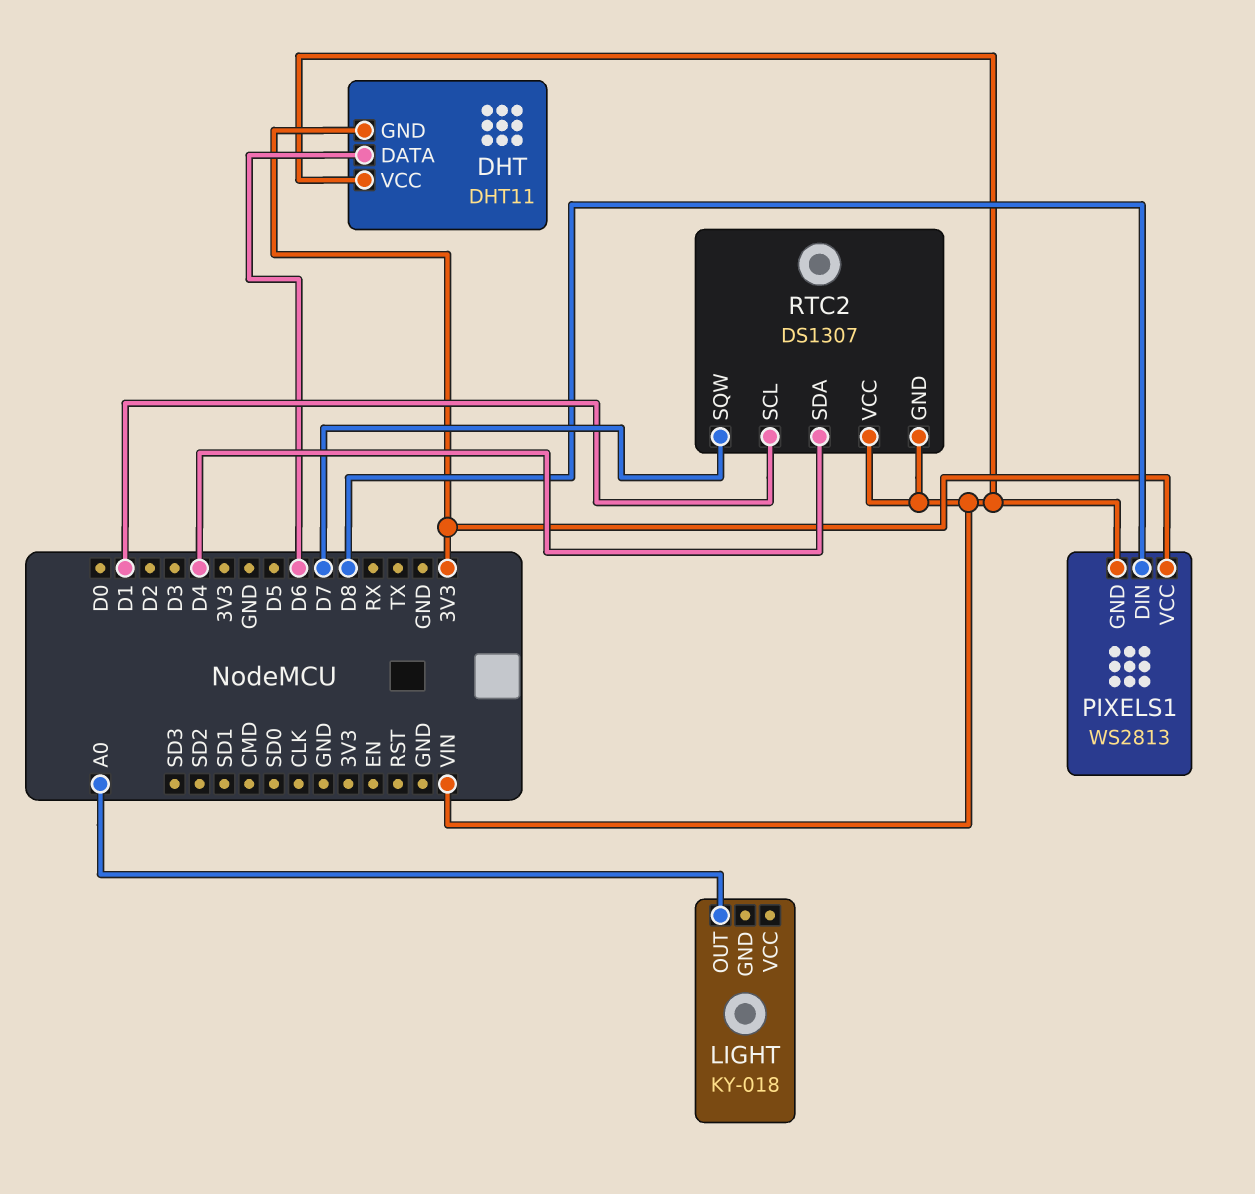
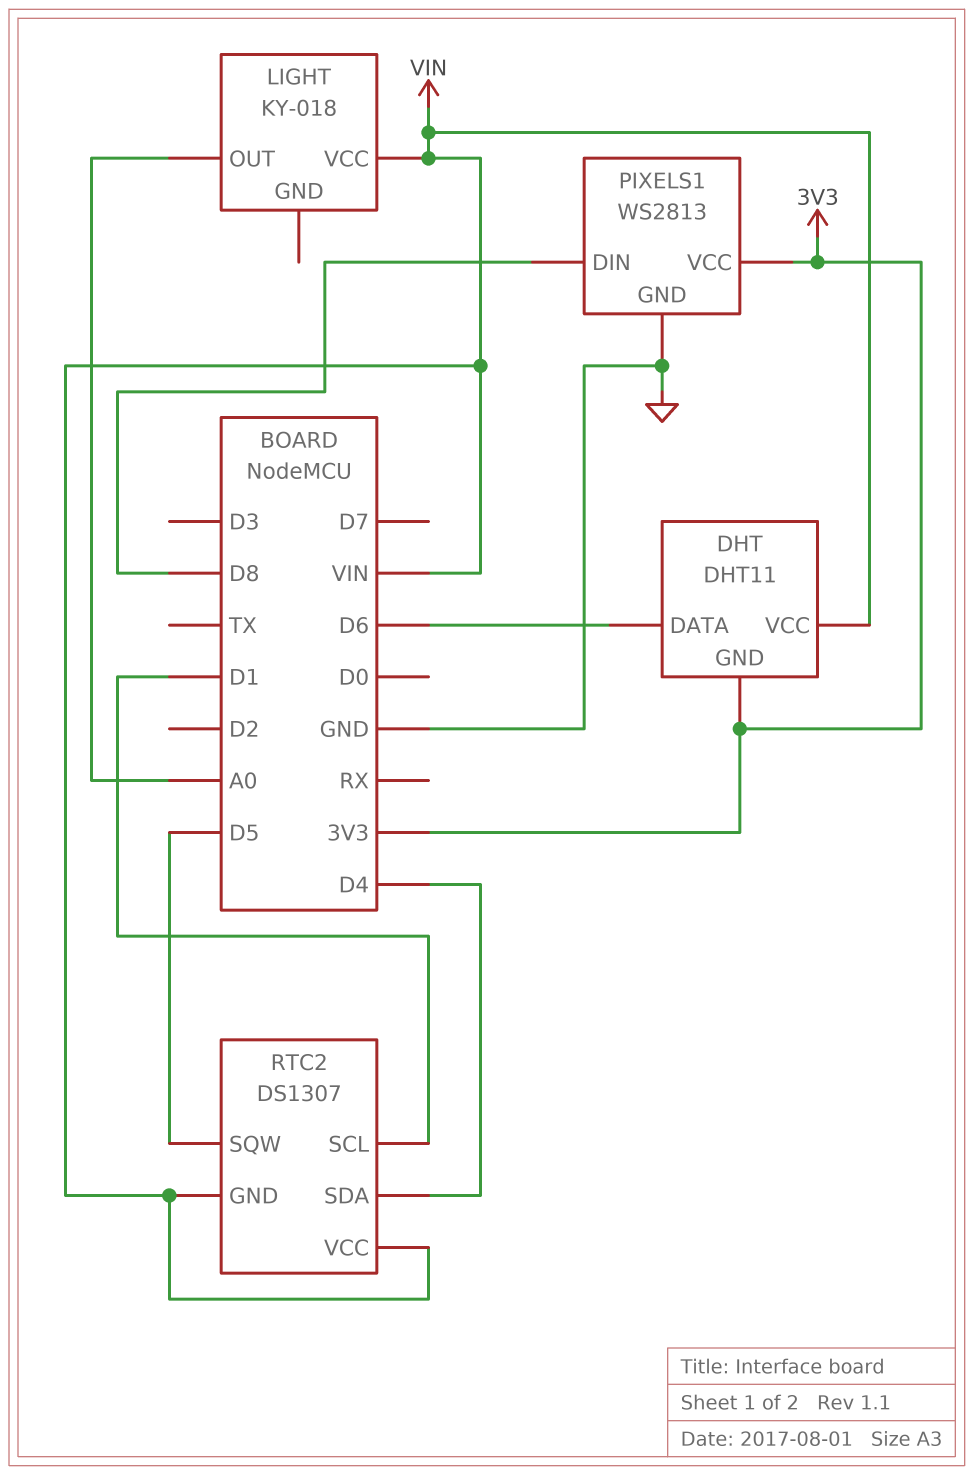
LIGHT pin VCC: none -> VIN
PIXELS1 pin GND: VIN -> GND
RTC2 pin SQW: D7 -> D5

